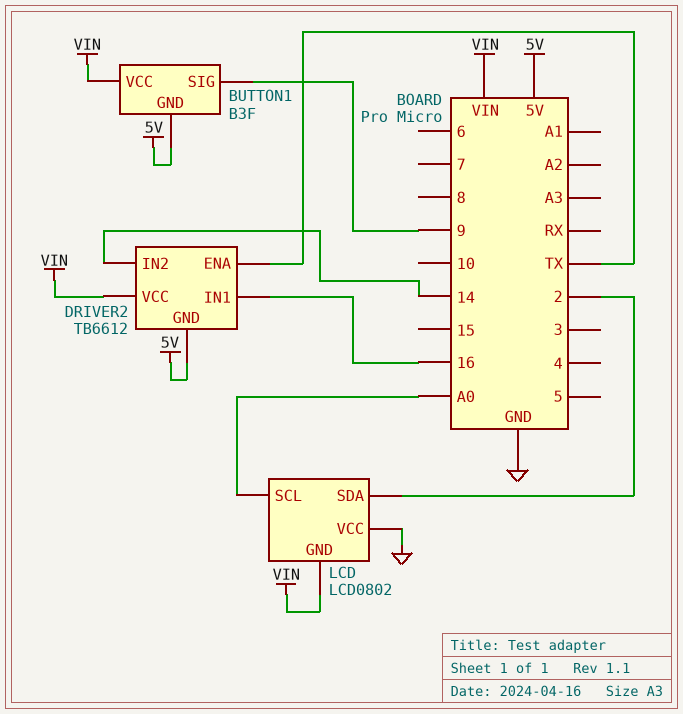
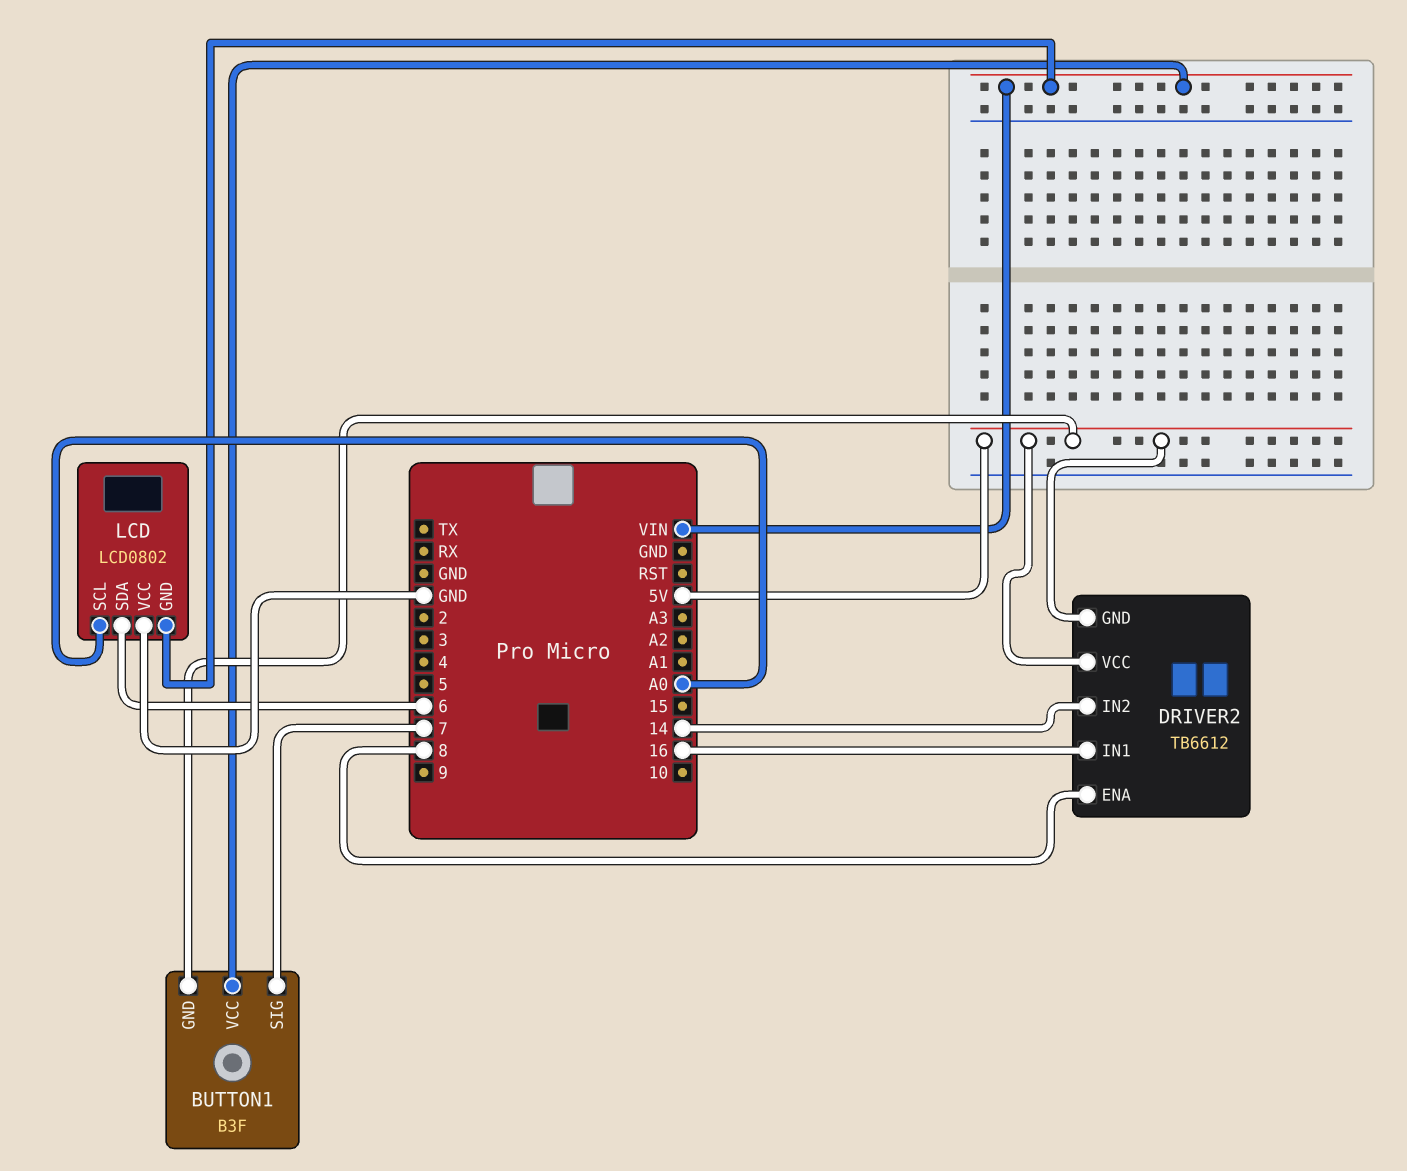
BUTTON1 pin SIG: 9 -> 7
DRIVER2 pin ENA: TX -> 8
DRIVER2 pin VCC: VIN -> 5V
LCD pin SDA: 2 -> 6

